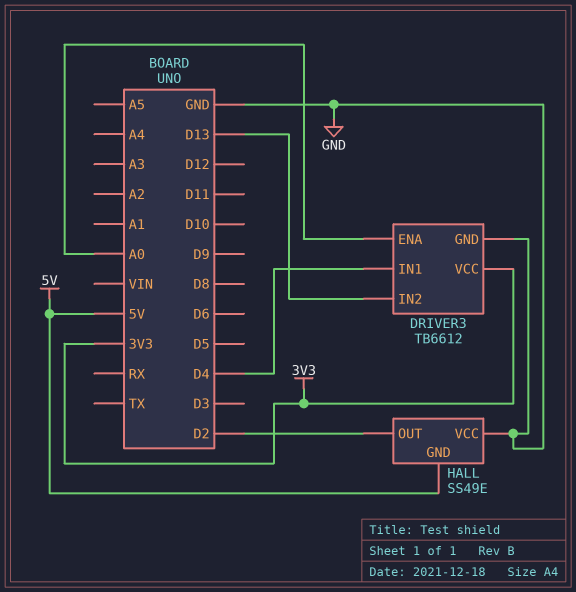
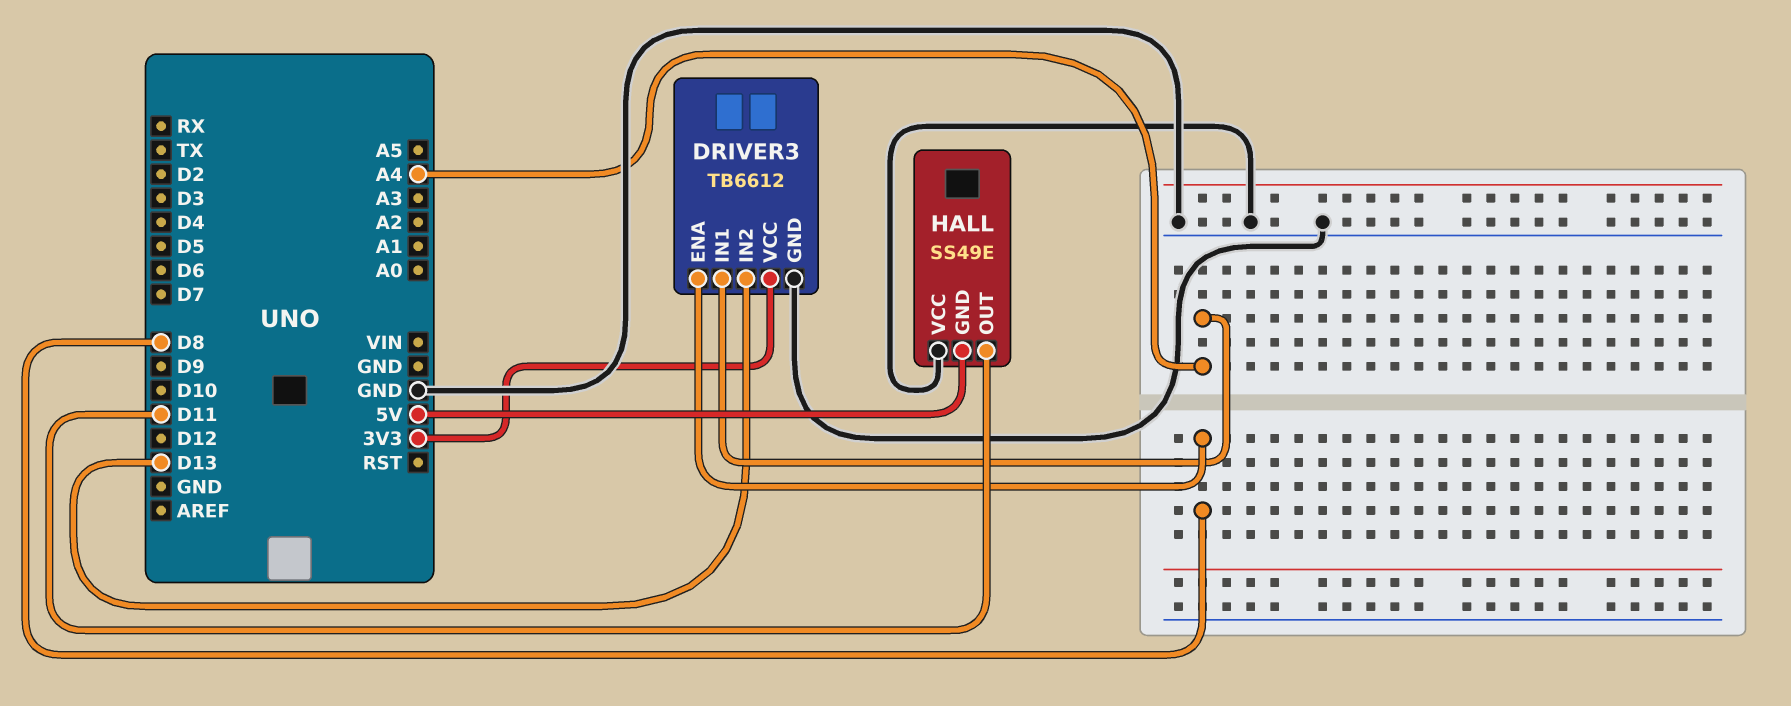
DRIVER3 pin ENA: A0 -> D8
DRIVER3 pin IN1: D4 -> A4
HALL pin OUT: D2 -> D11

